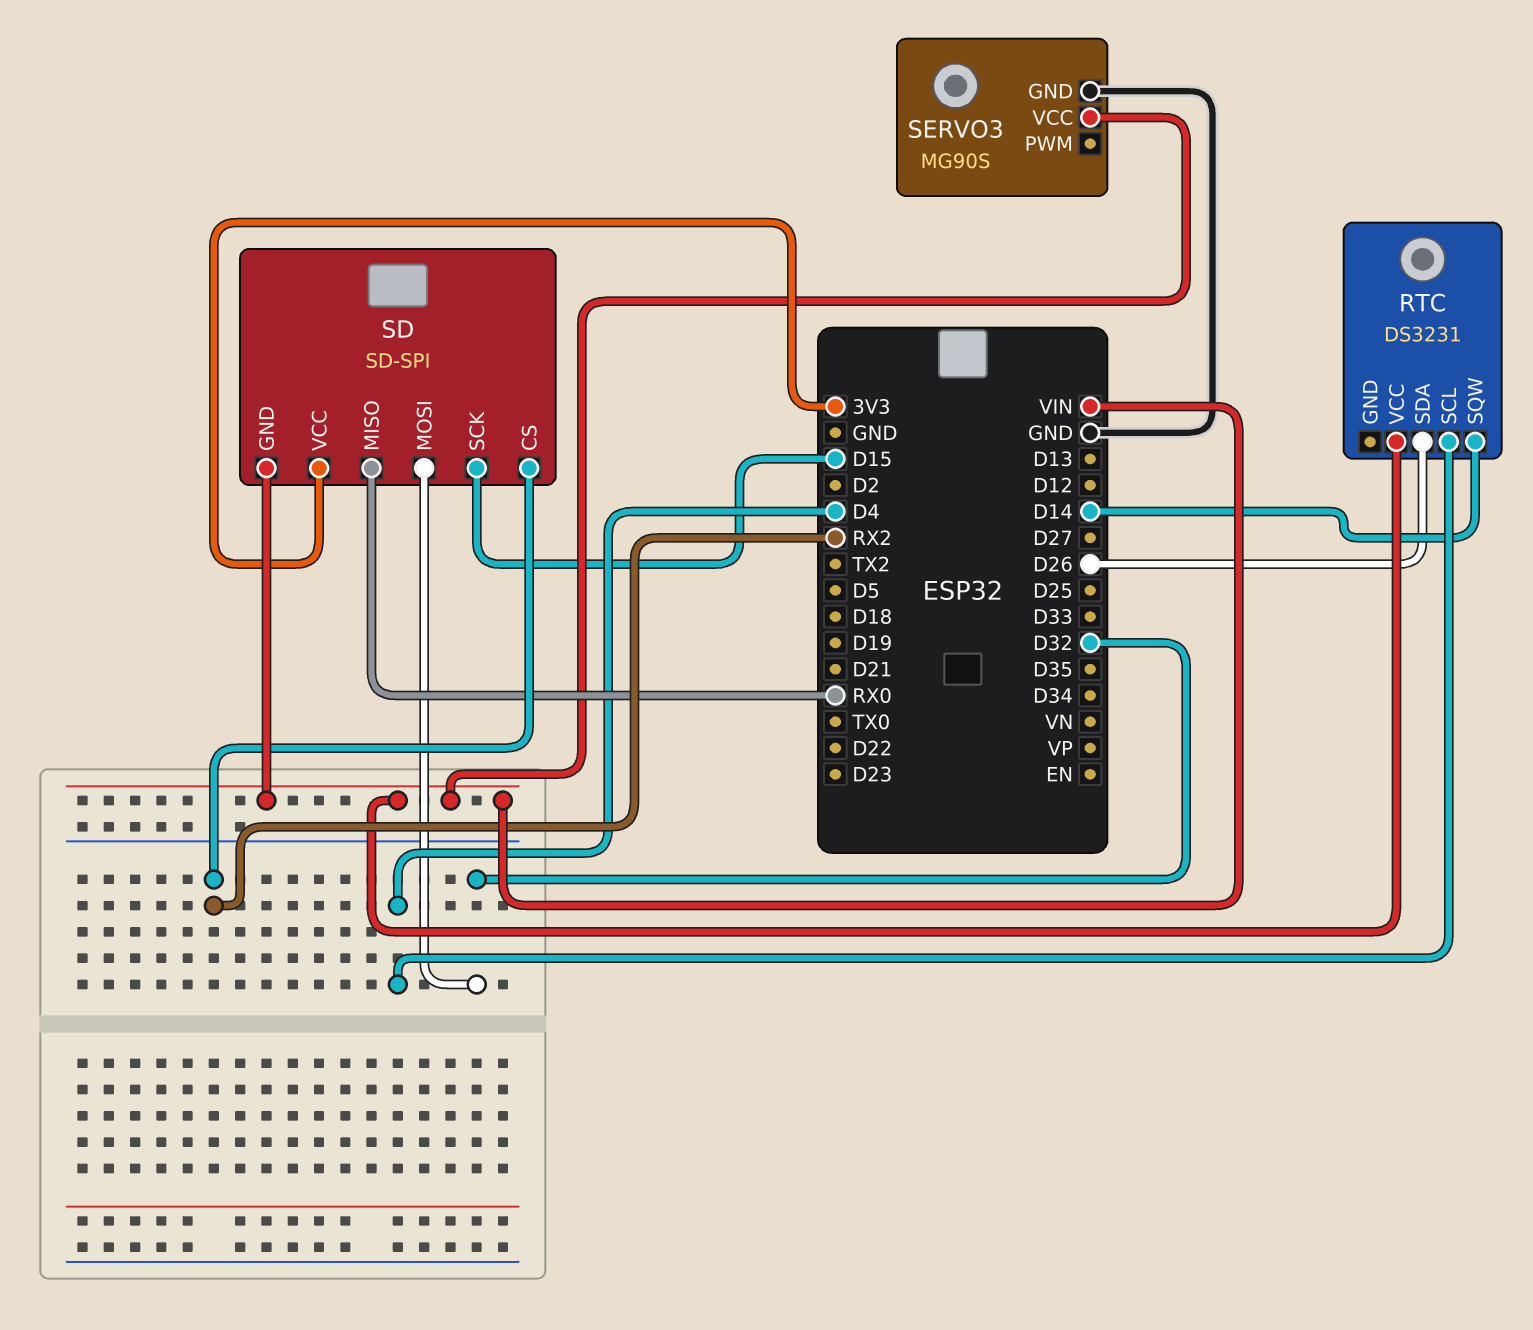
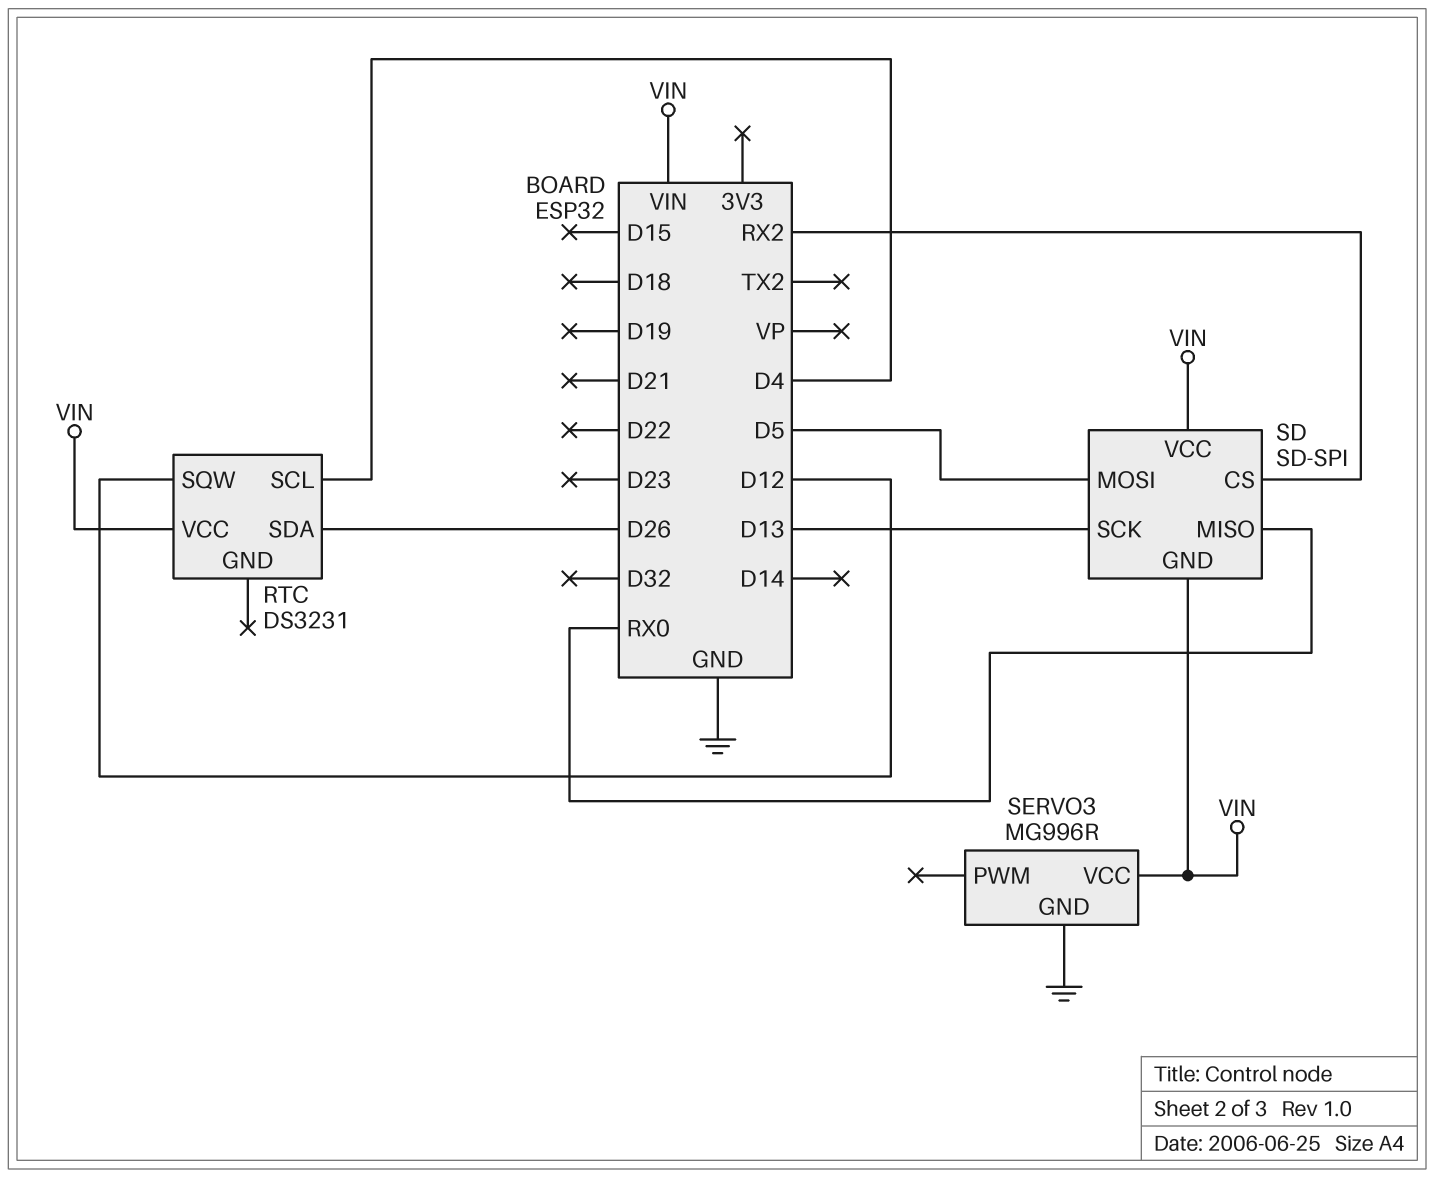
RTC pin SQW: D14 -> D12
SD pin MOSI: D32 -> D5
SD pin SCK: D15 -> D13
SD pin VCC: 3V3 -> VIN
SERVO3: MG90S -> MG996R

